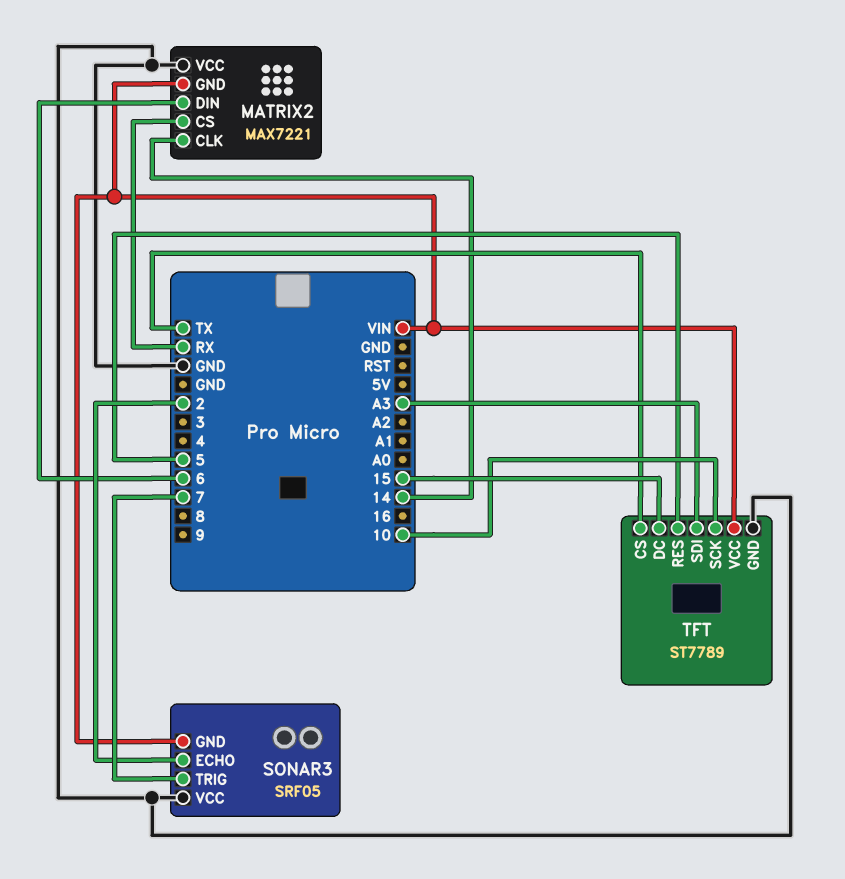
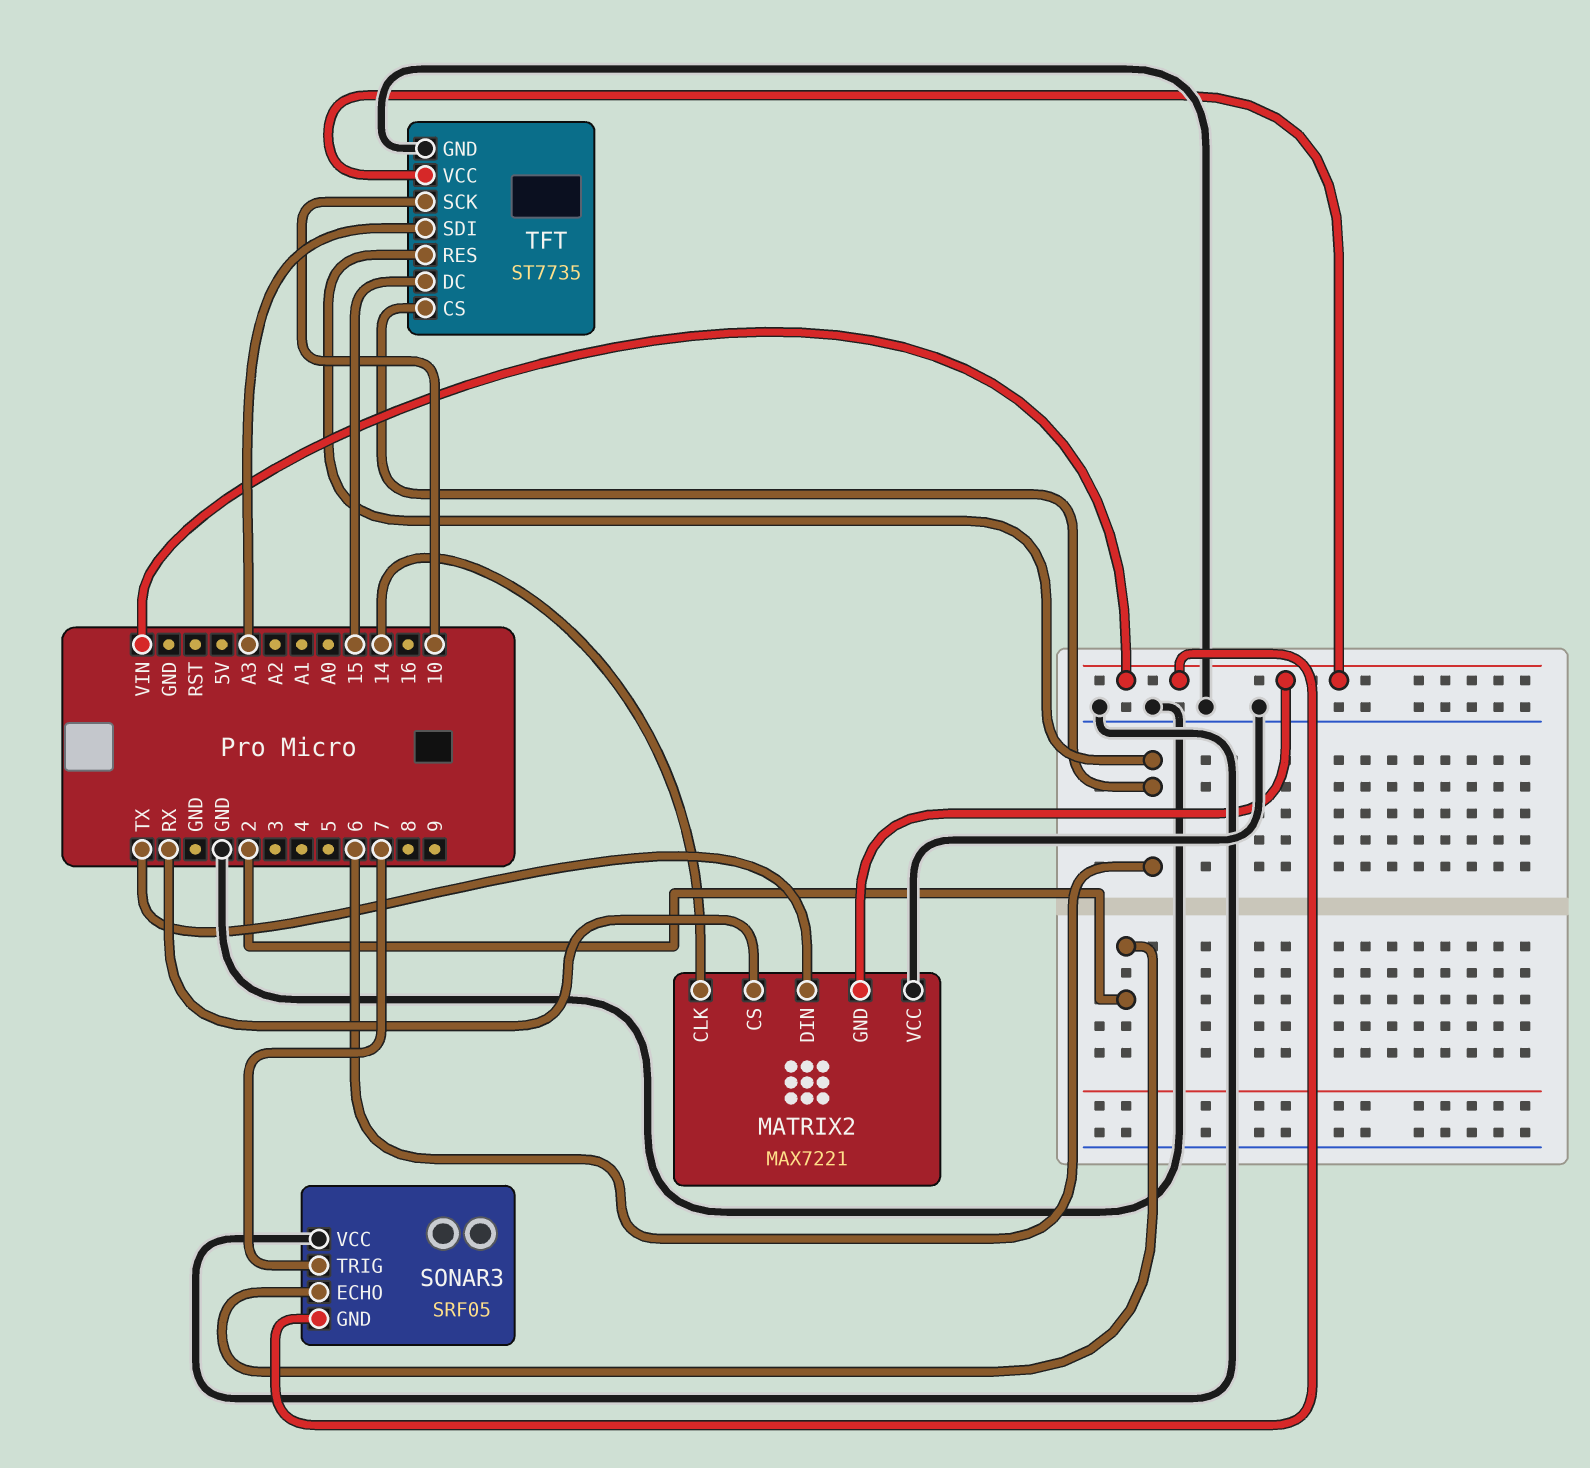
MATRIX2 pin DIN: 6 -> TX
TFT: ST7789 -> ST7735
TFT pin CS: TX -> 6
TFT pin RES: 5 -> 6

